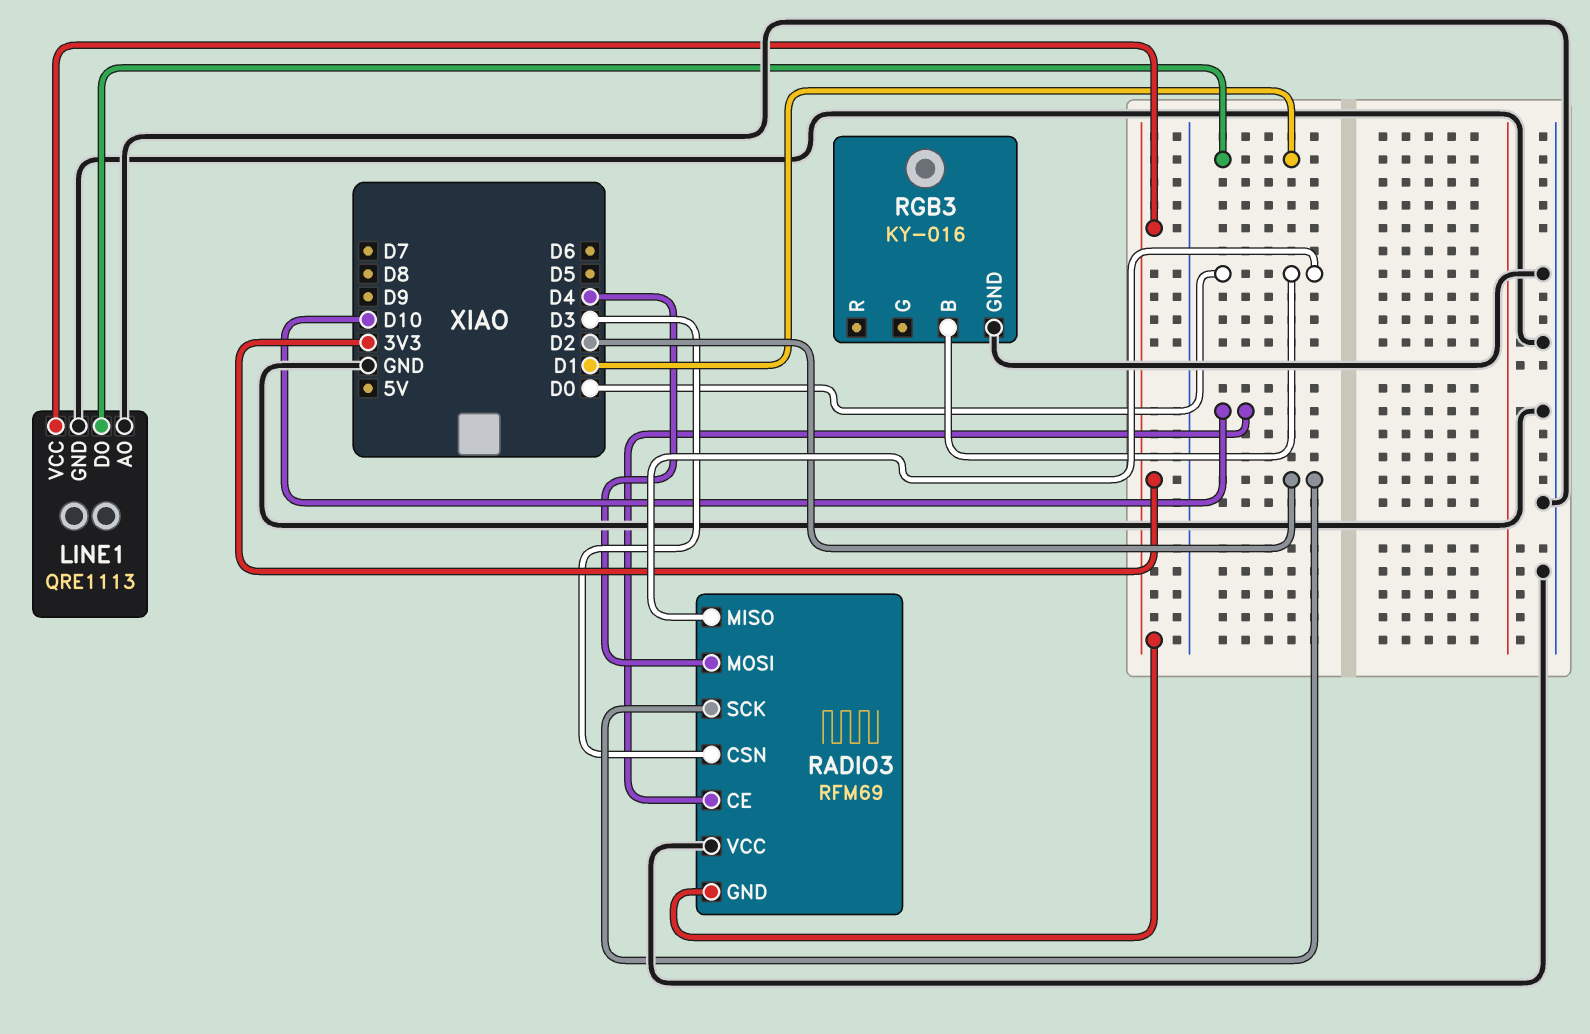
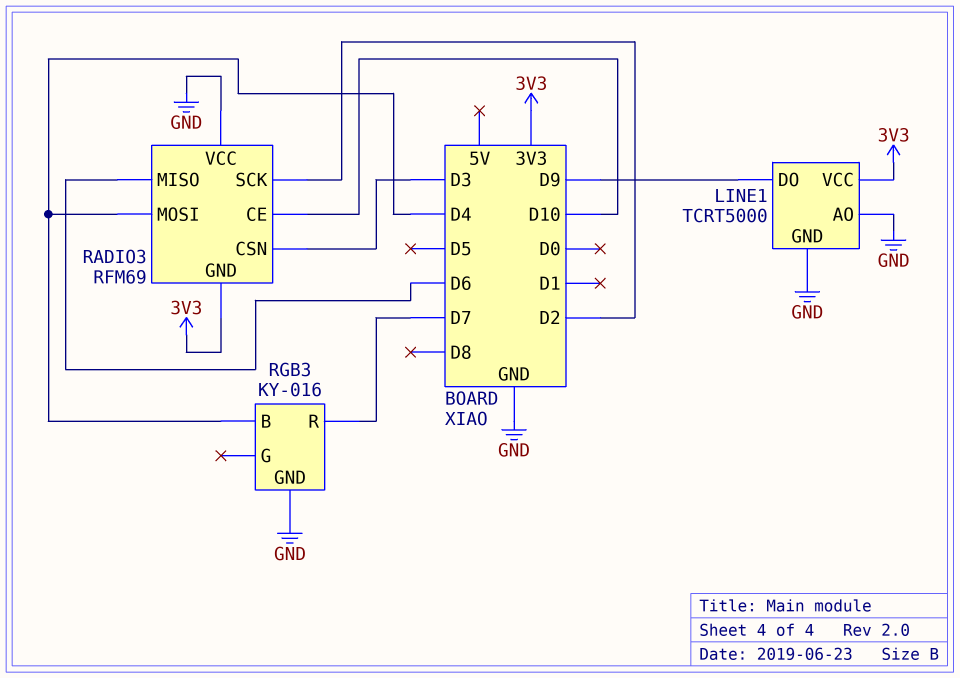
LINE1: QRE1113 -> TCRT5000
LINE1 pin DO: D1 -> D9
RADIO3 pin MISO: D0 -> D6
RGB3 pin B: D0 -> D4
RGB3 pin R: none -> D7

